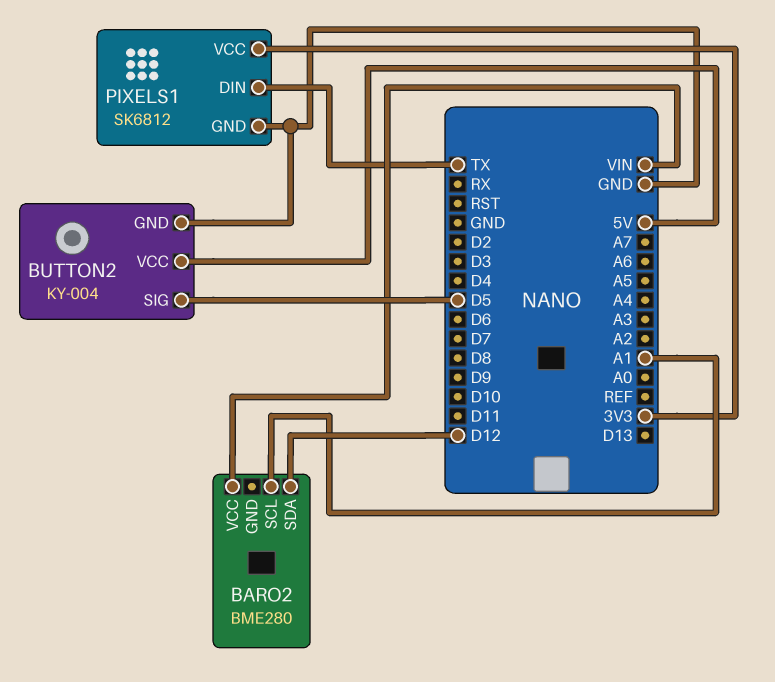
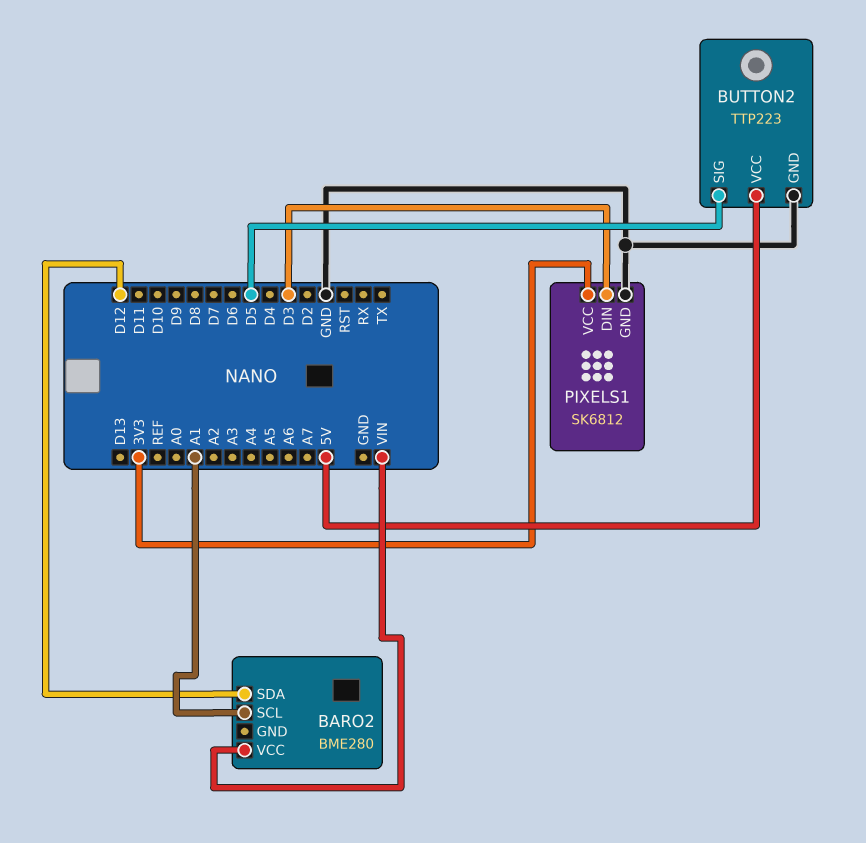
BUTTON2: KY-004 -> TTP223
PIXELS1 pin DIN: TX -> D3

